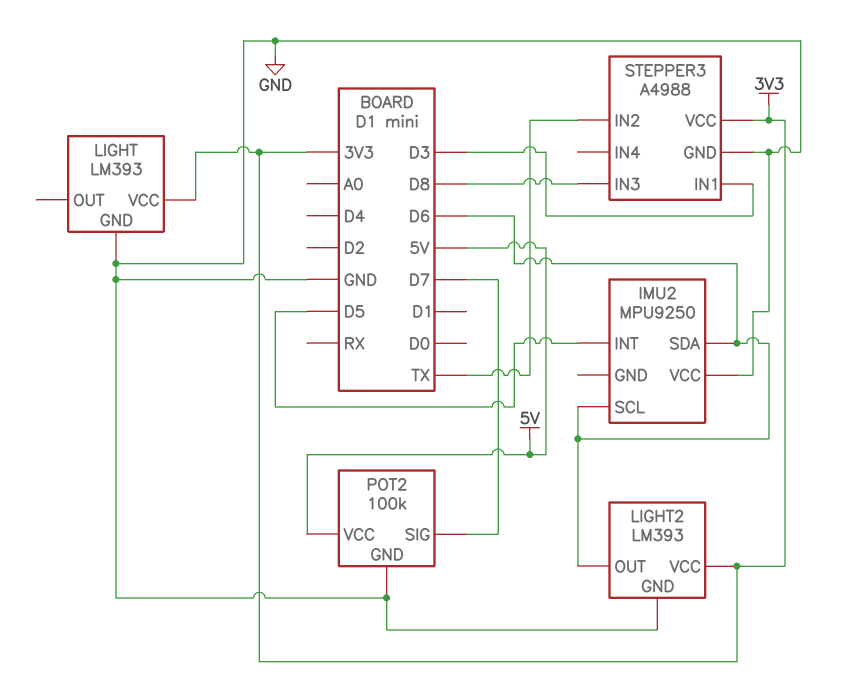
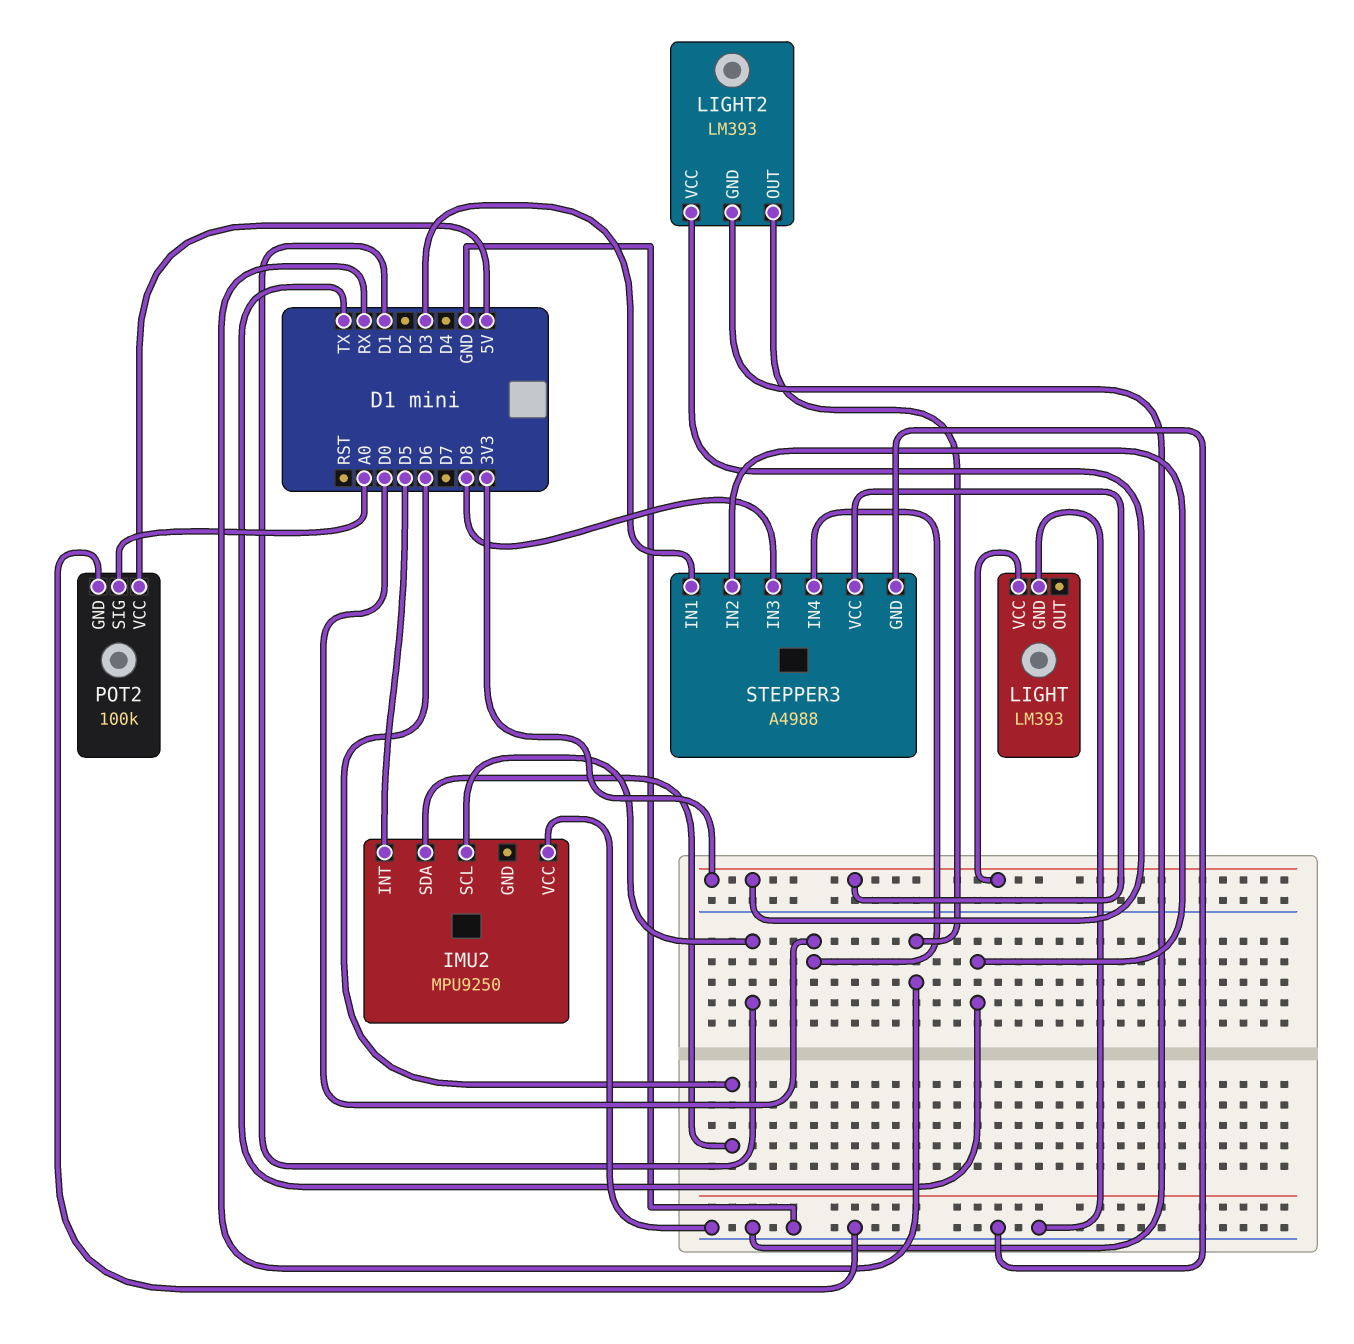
IMU2 pin SCL: D6 -> D1
LIGHT2 pin OUT: D6 -> RX
POT2 pin SIG: D7 -> A0
STEPPER3 pin IN4: none -> D0

